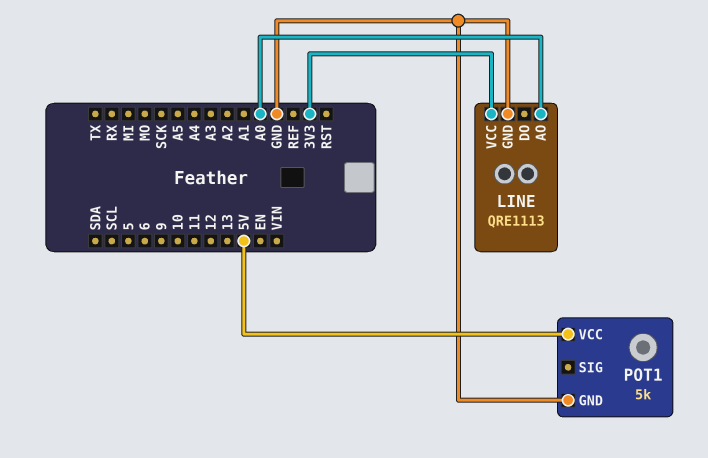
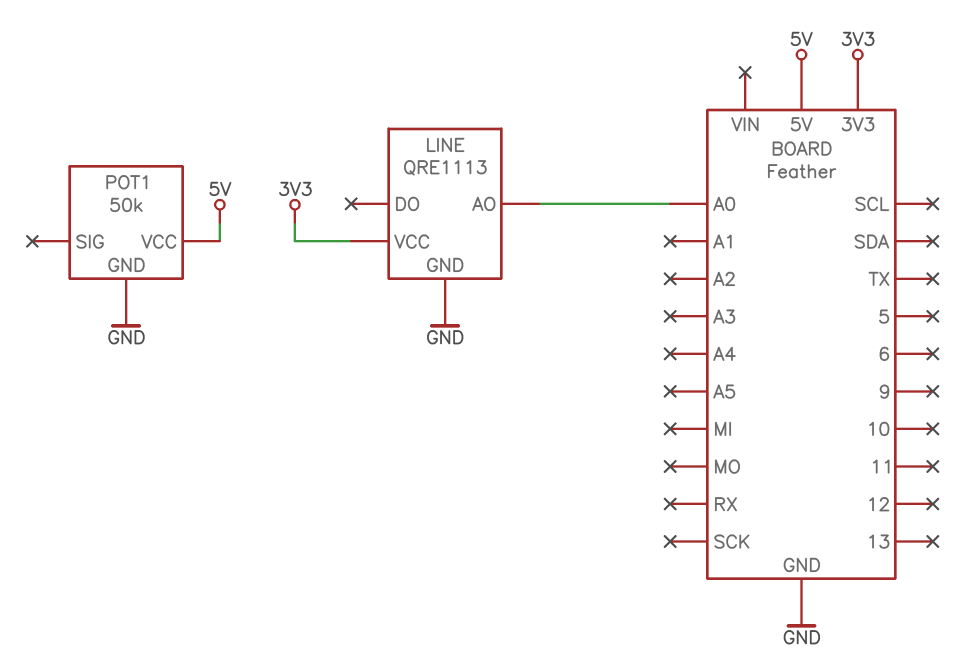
POT1: 5k -> 50k

